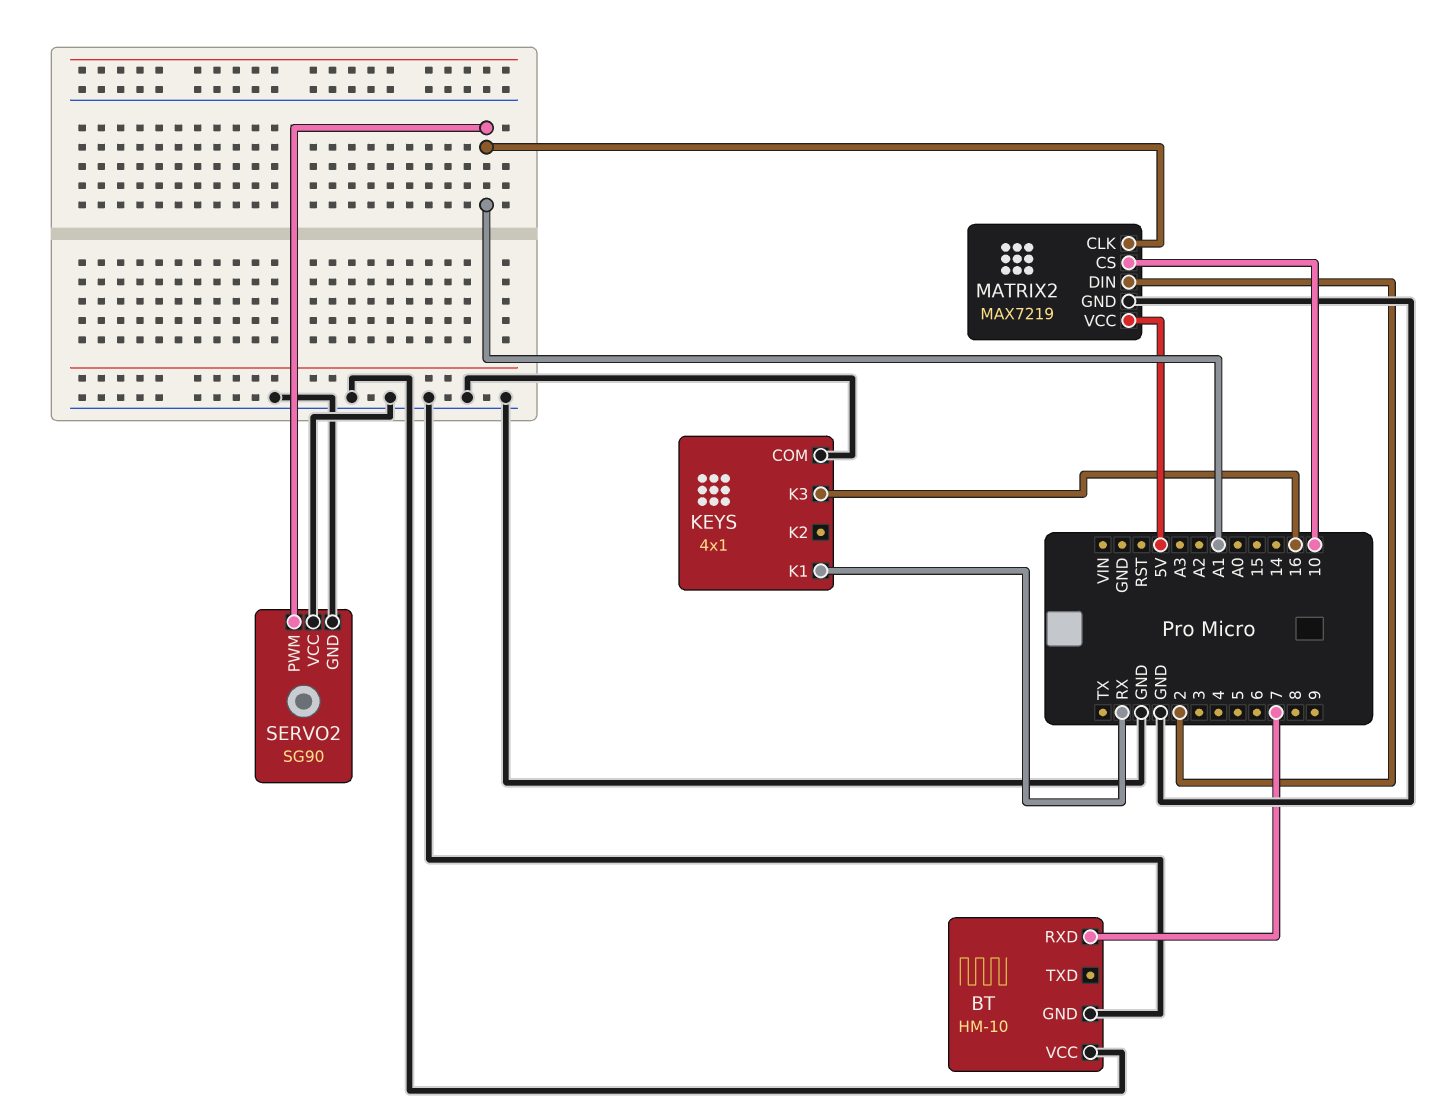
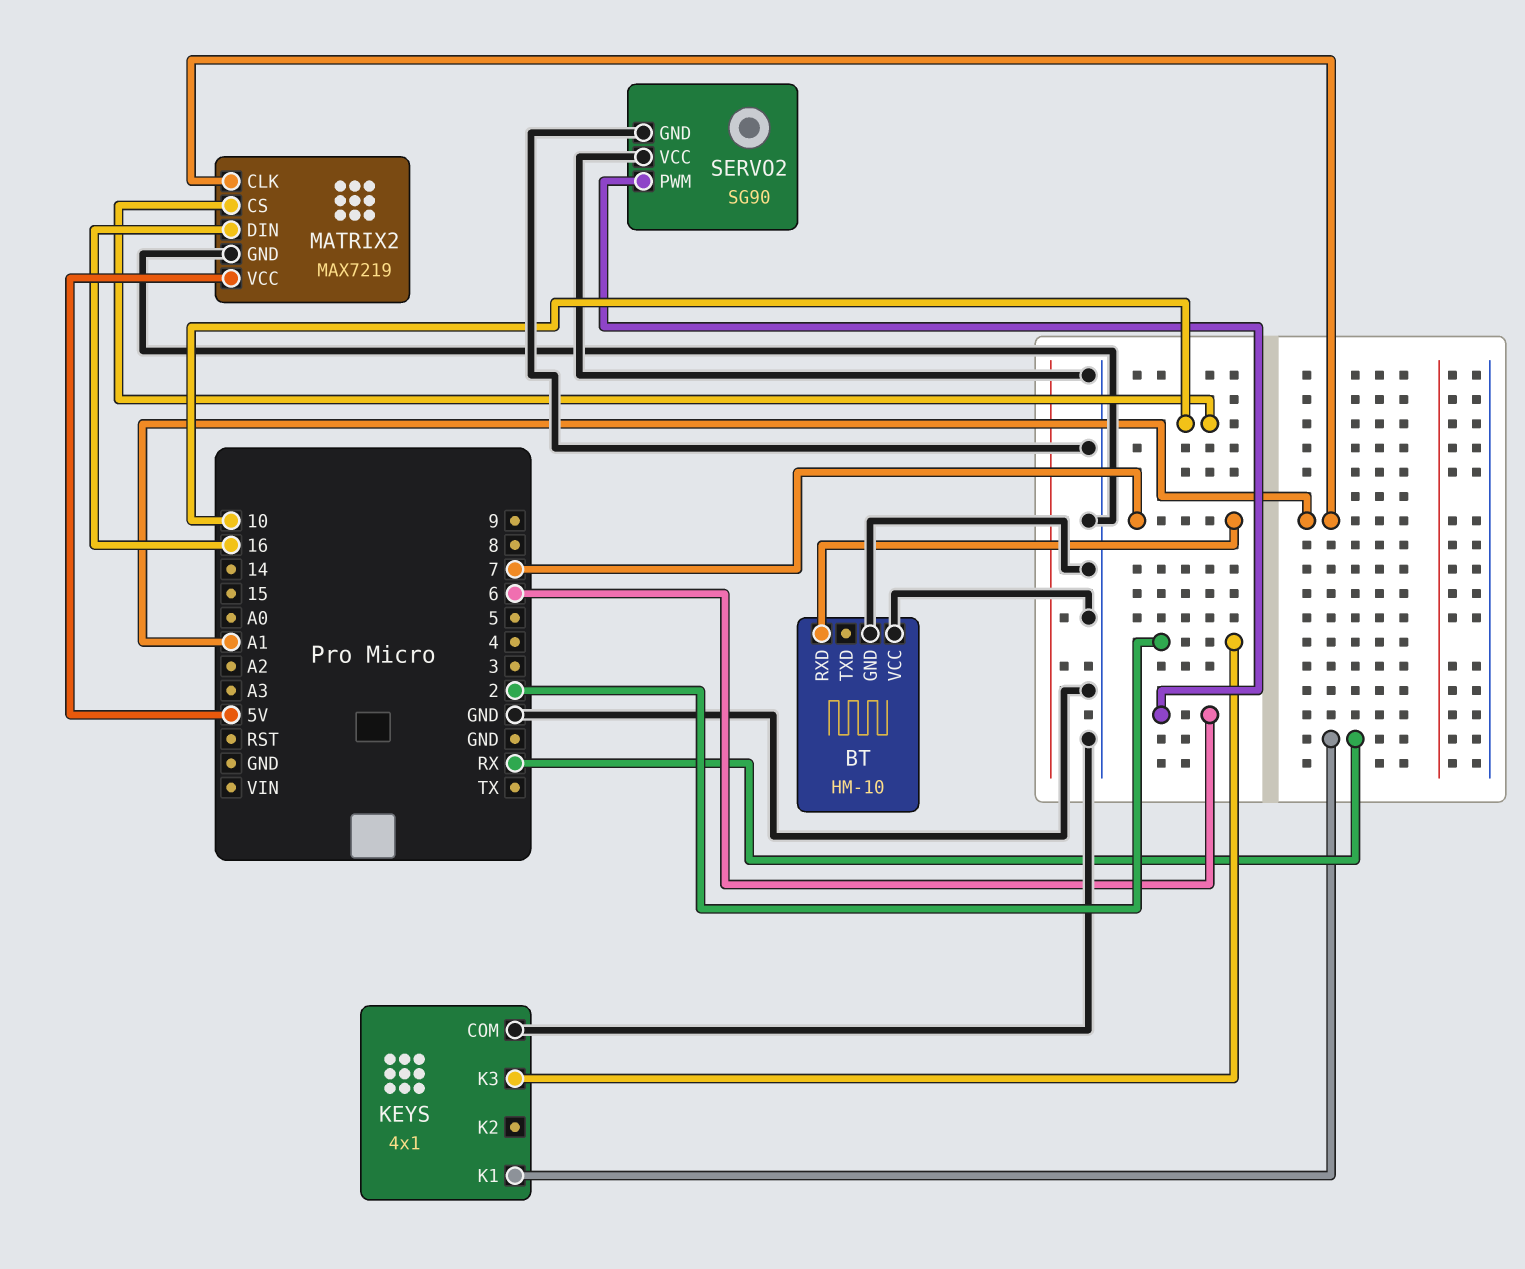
KEYS pin K3: 16 -> 2
MATRIX2 pin DIN: 2 -> 16
SERVO2 pin PWM: A1 -> 6

